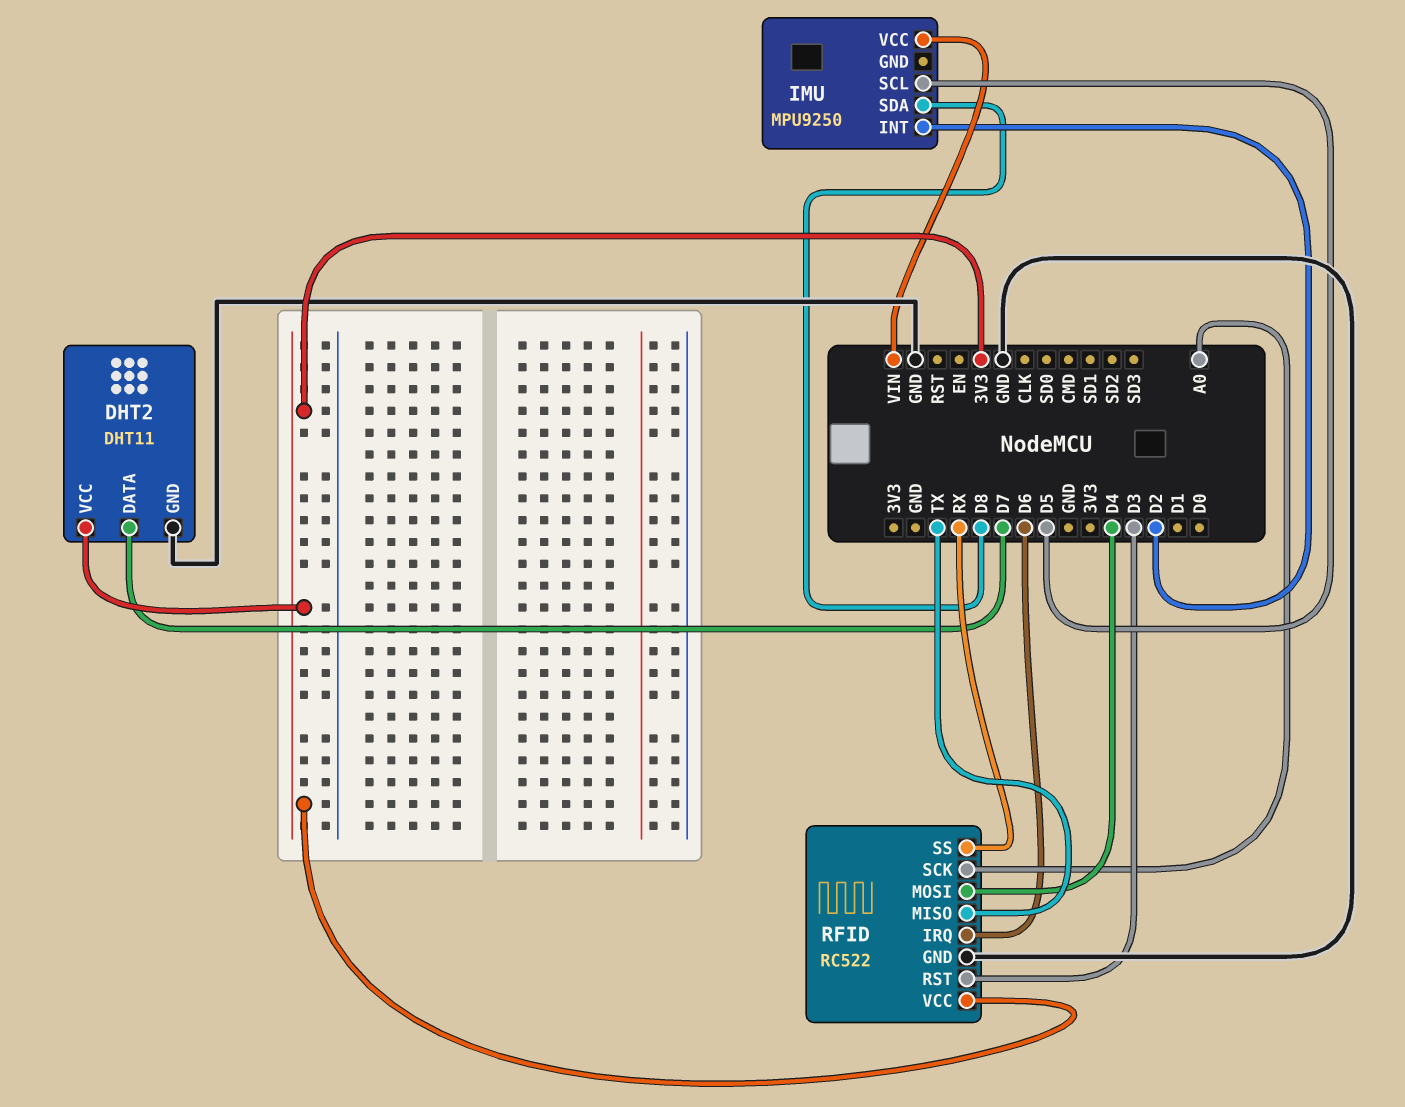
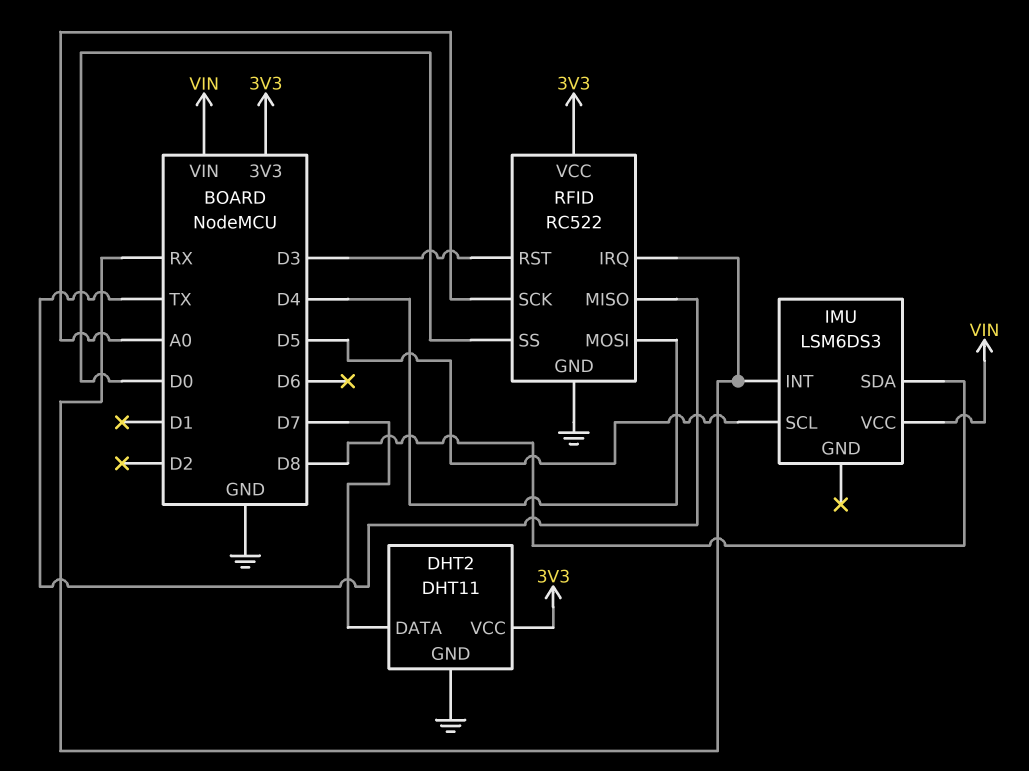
IMU: MPU9250 -> LSM6DS3
IMU pin INT: D2 -> RX
RFID pin IRQ: D6 -> RX
RFID pin SS: RX -> D0

